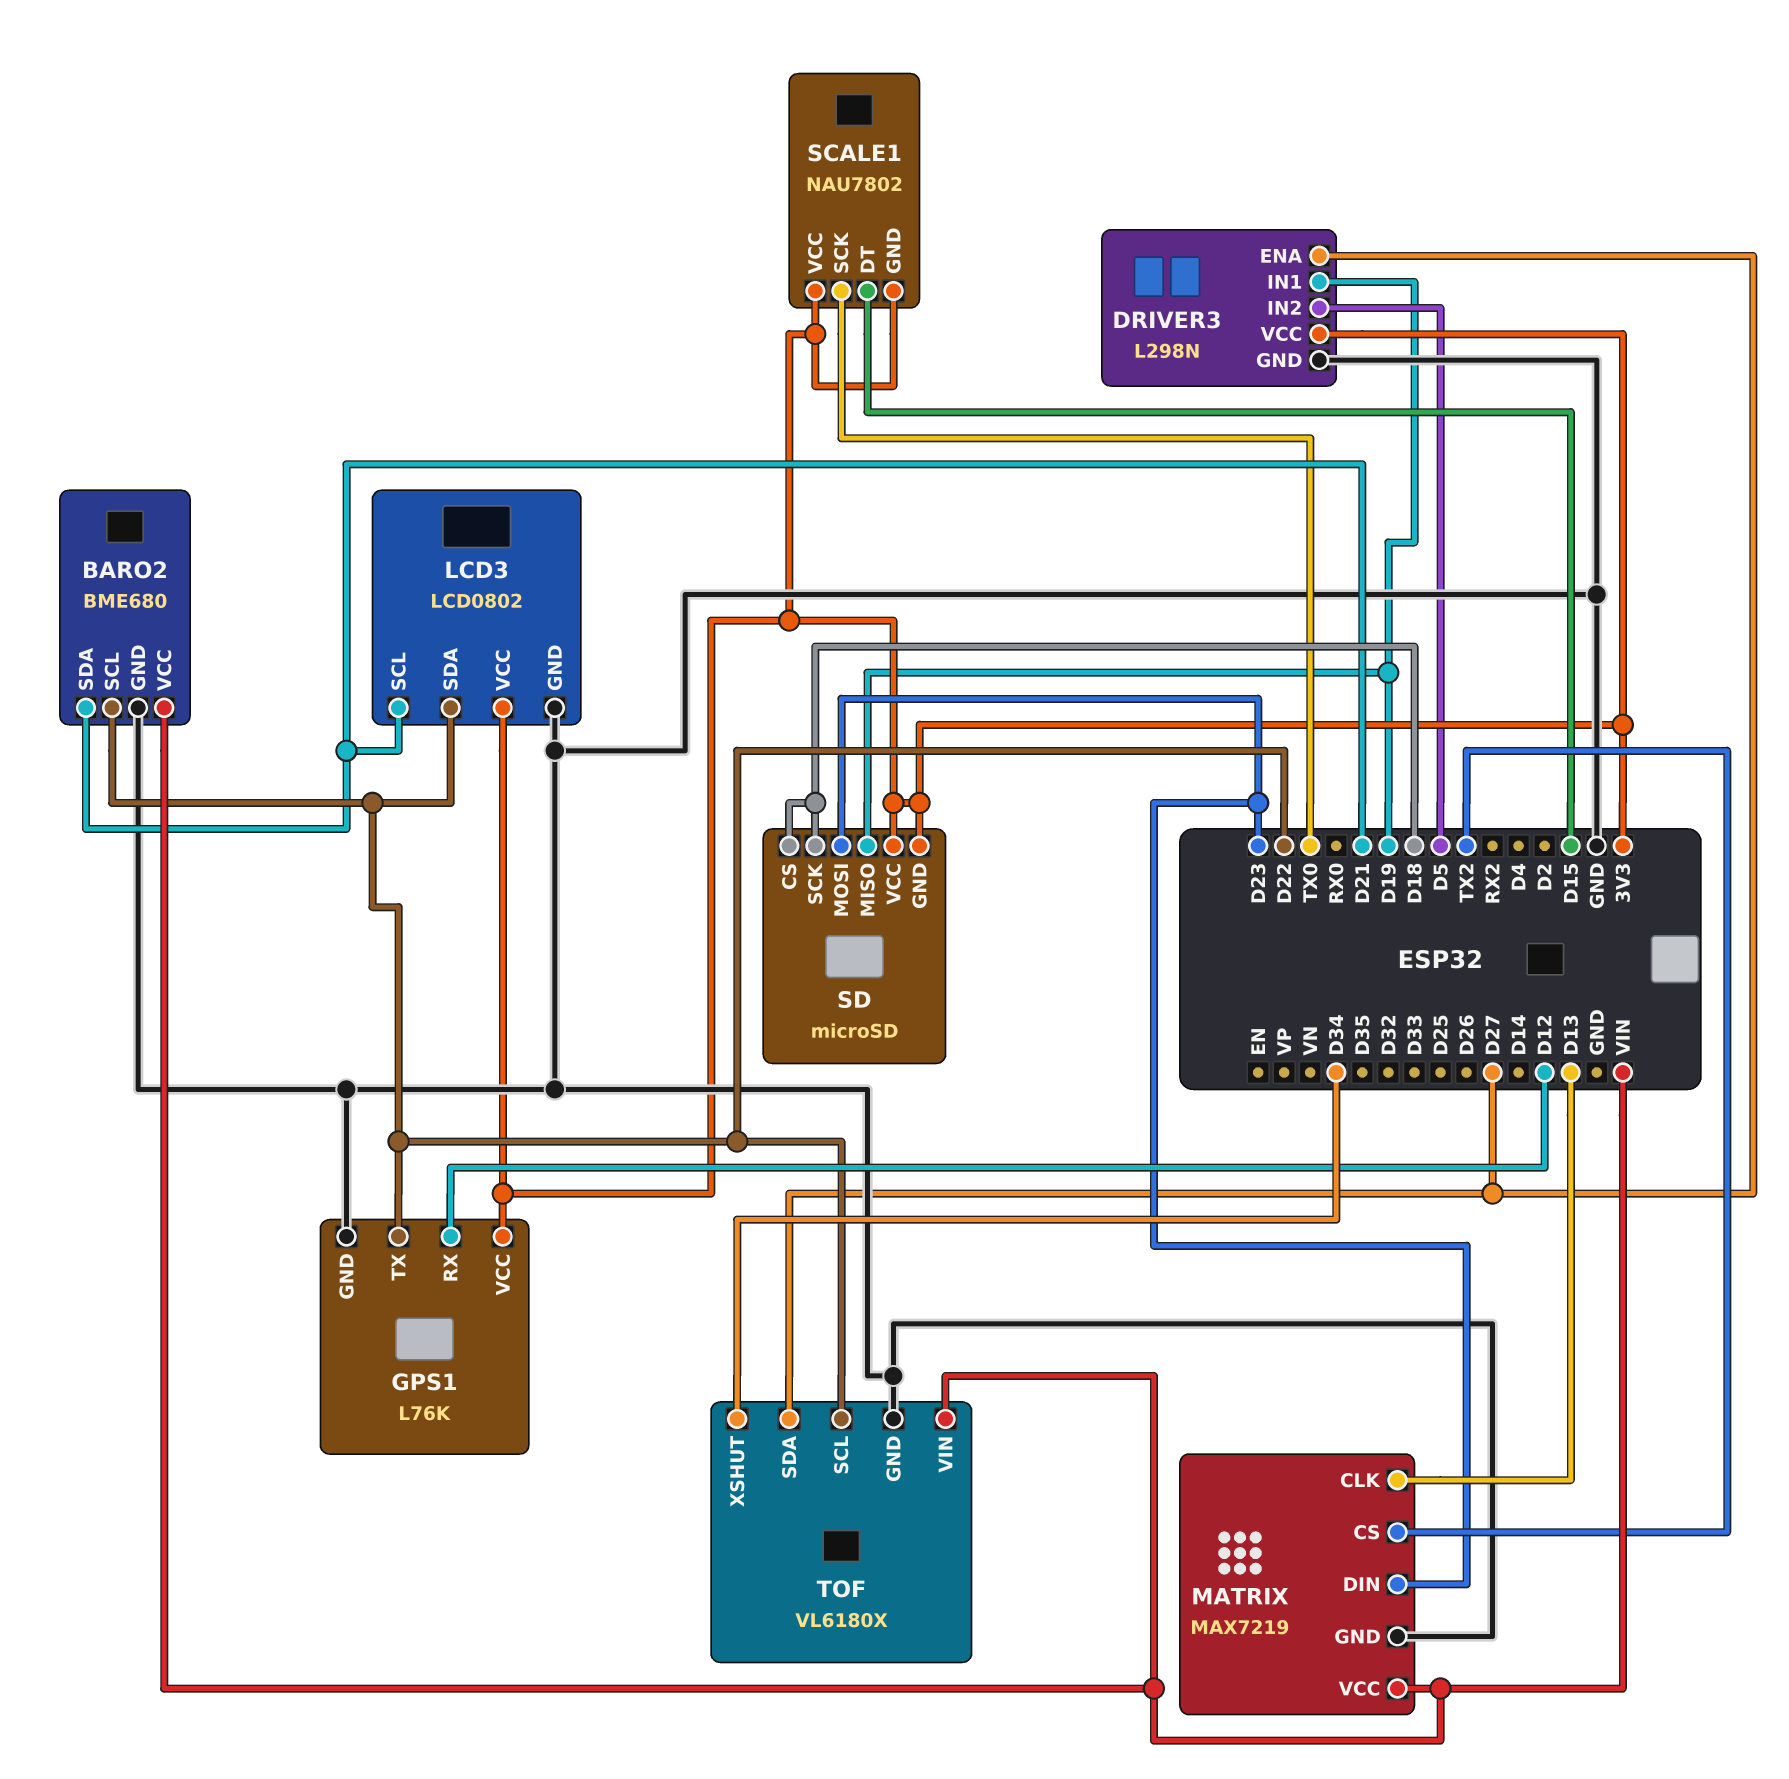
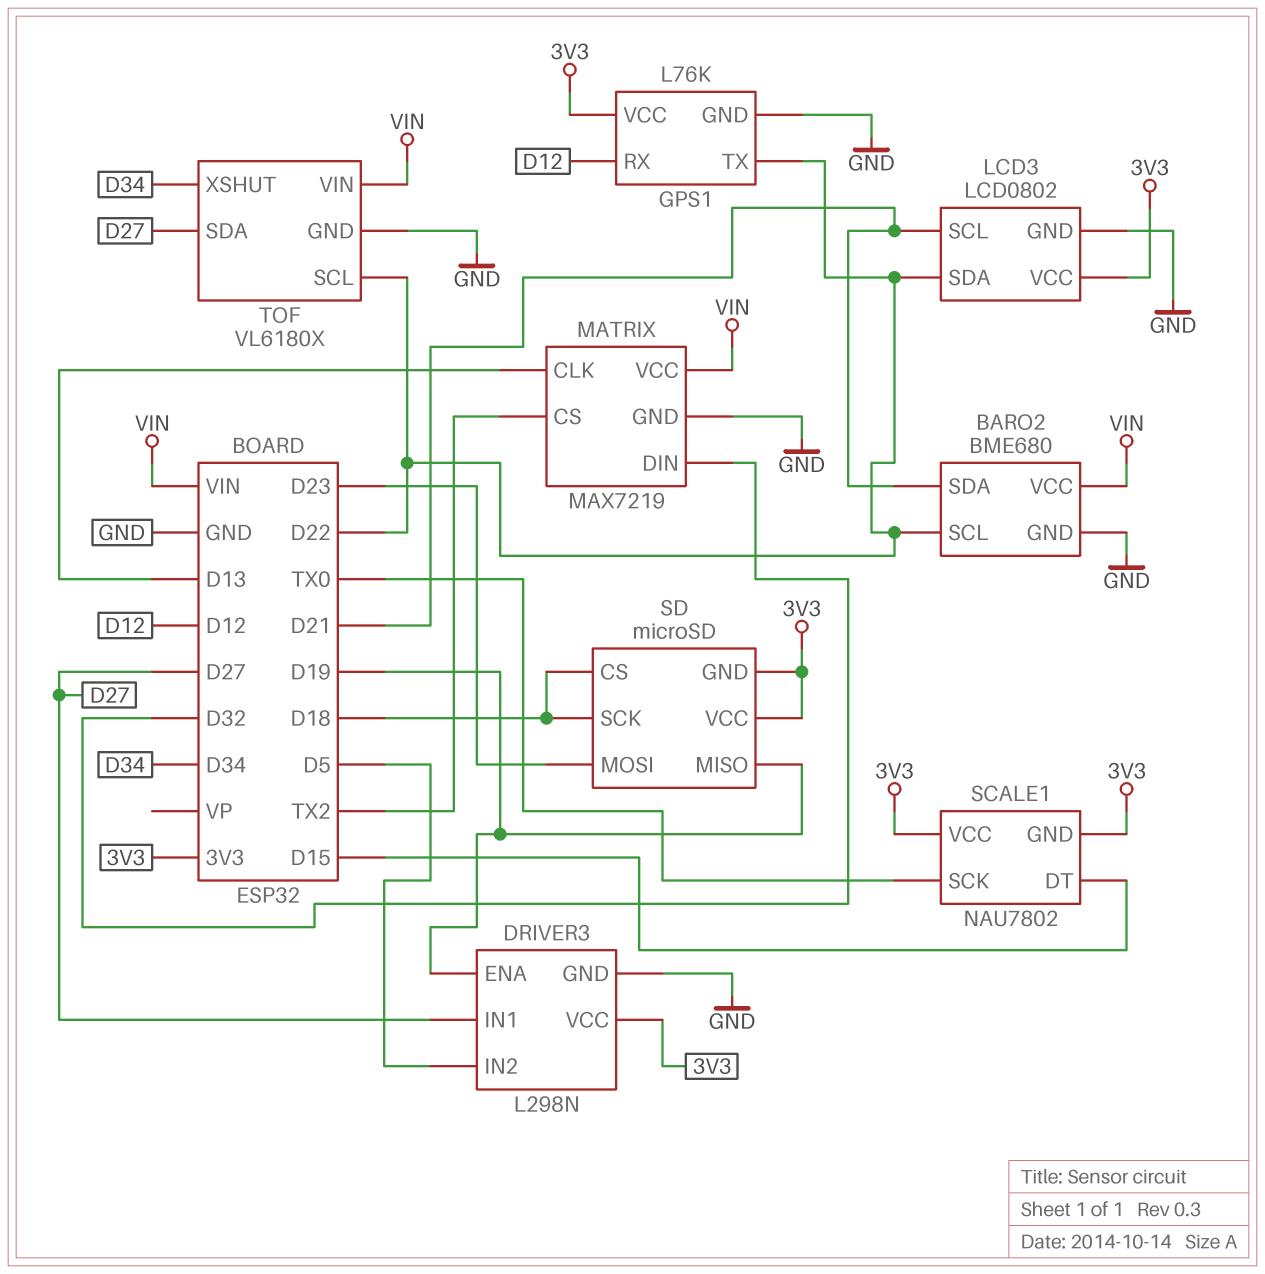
DRIVER3 pin ENA: D27 -> D19
DRIVER3 pin IN1: D19 -> D27
MATRIX pin DIN: D23 -> D32

